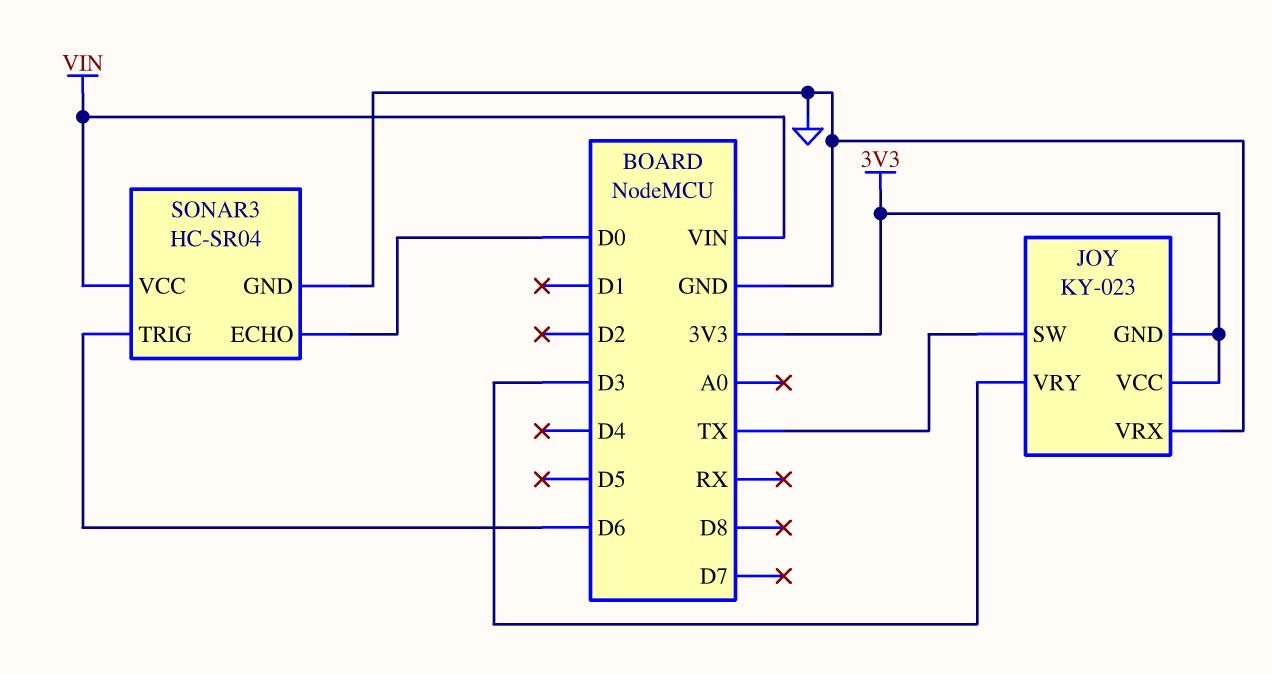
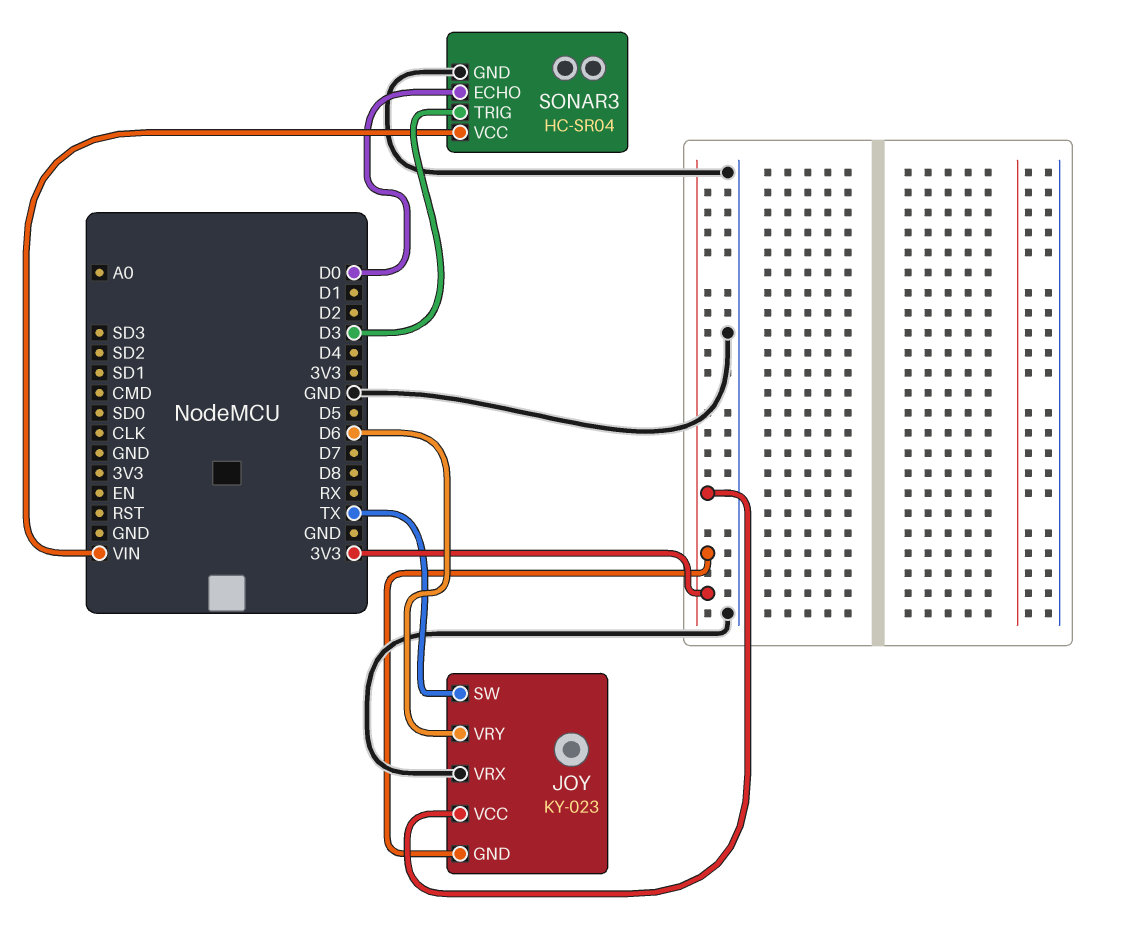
JOY pin VRY: D3 -> D6
SONAR3 pin TRIG: D6 -> D3

